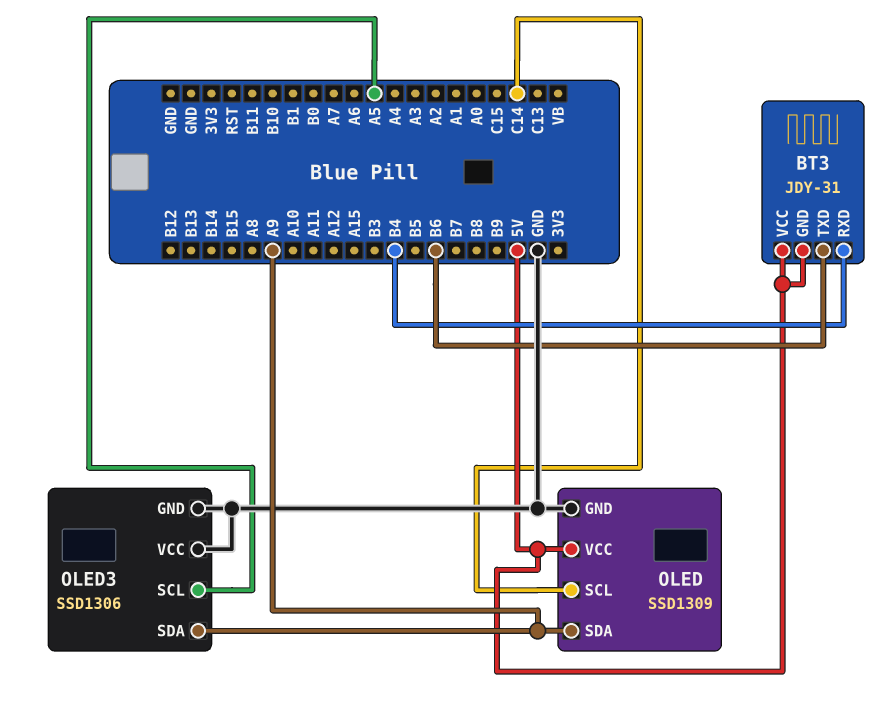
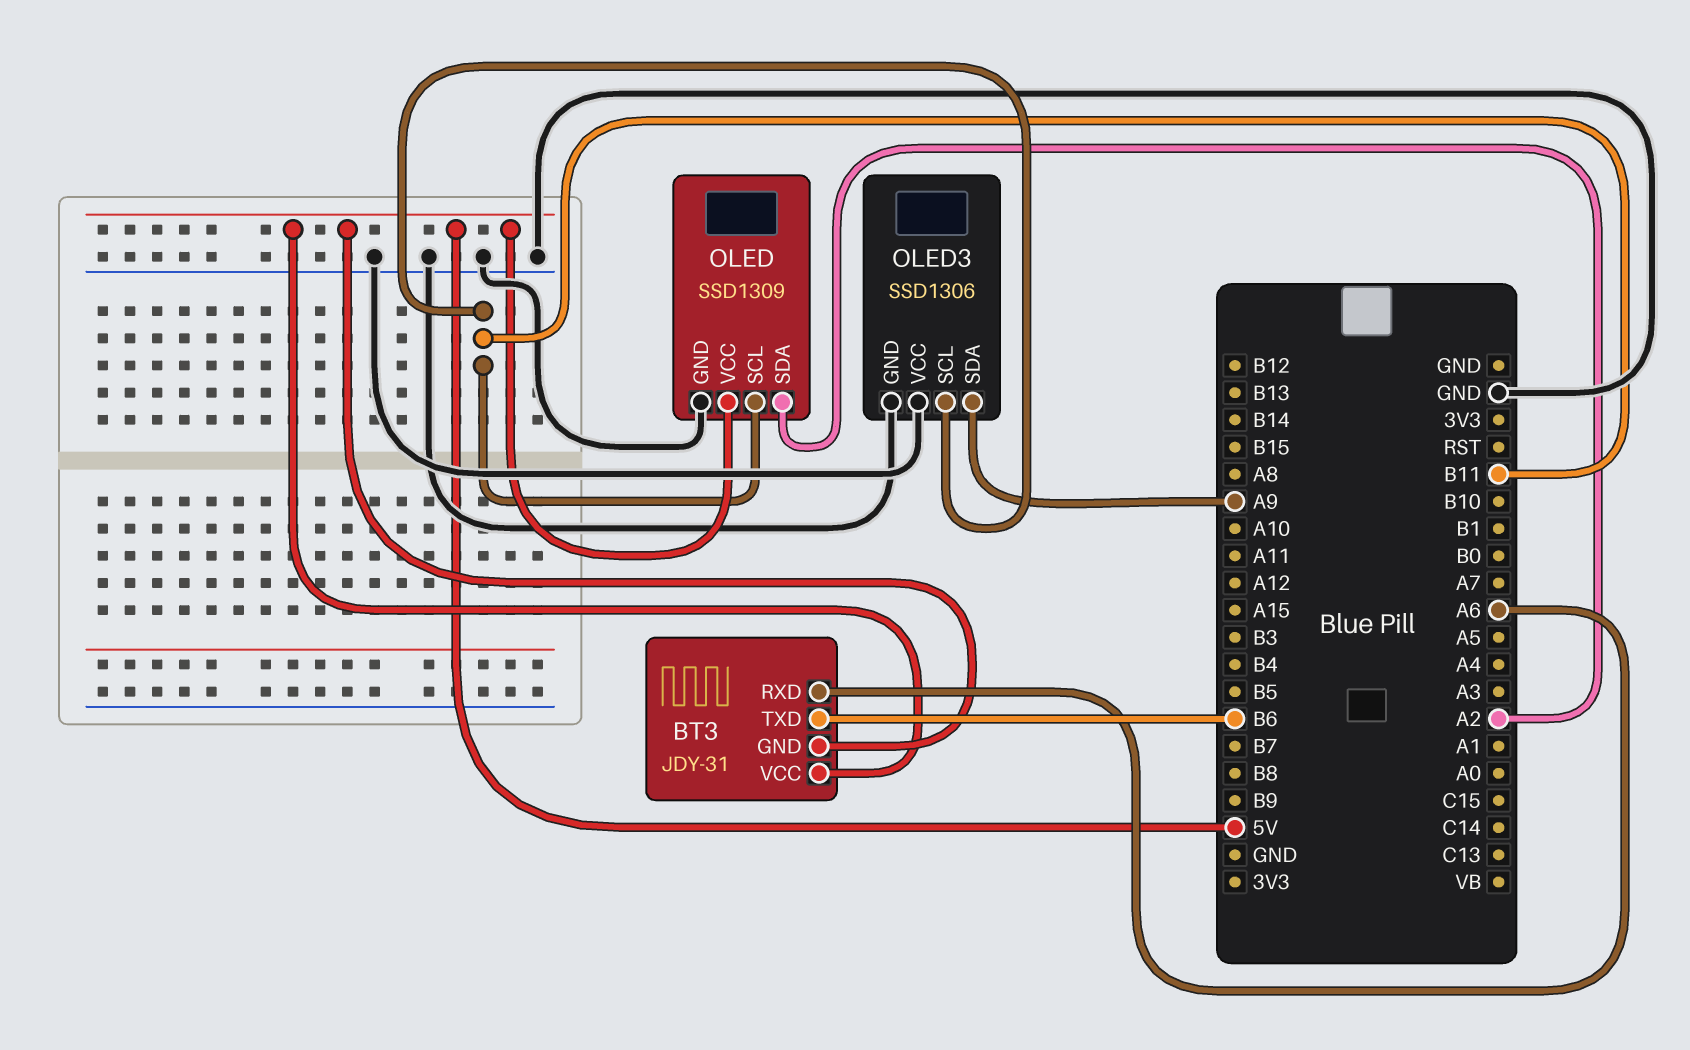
BT3 pin RXD: B4 -> A6
OLED pin SCL: C14 -> B11
OLED pin SDA: A9 -> A2
OLED3 pin SCL: A5 -> B11

